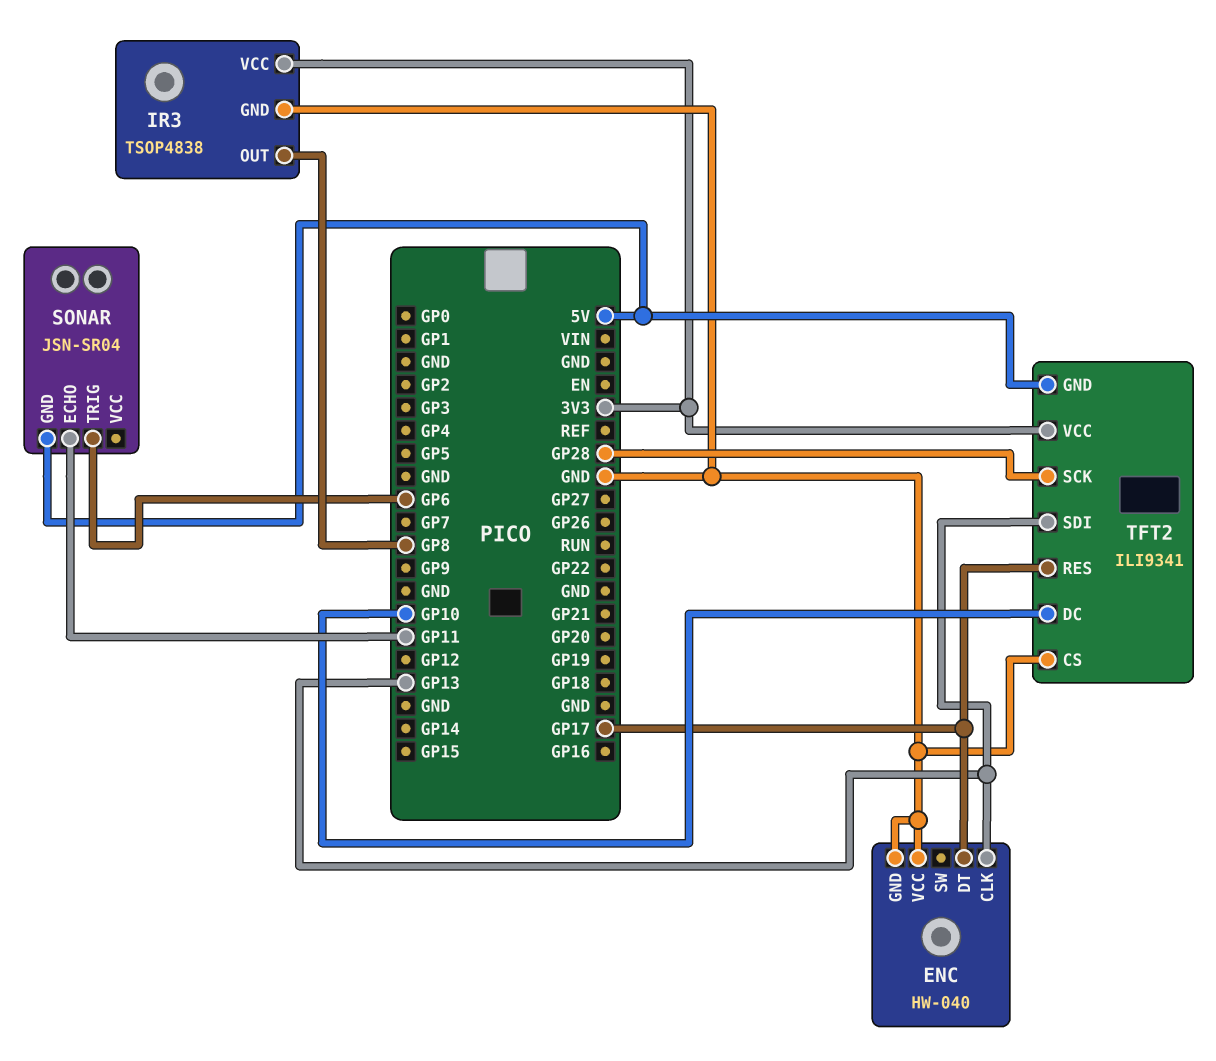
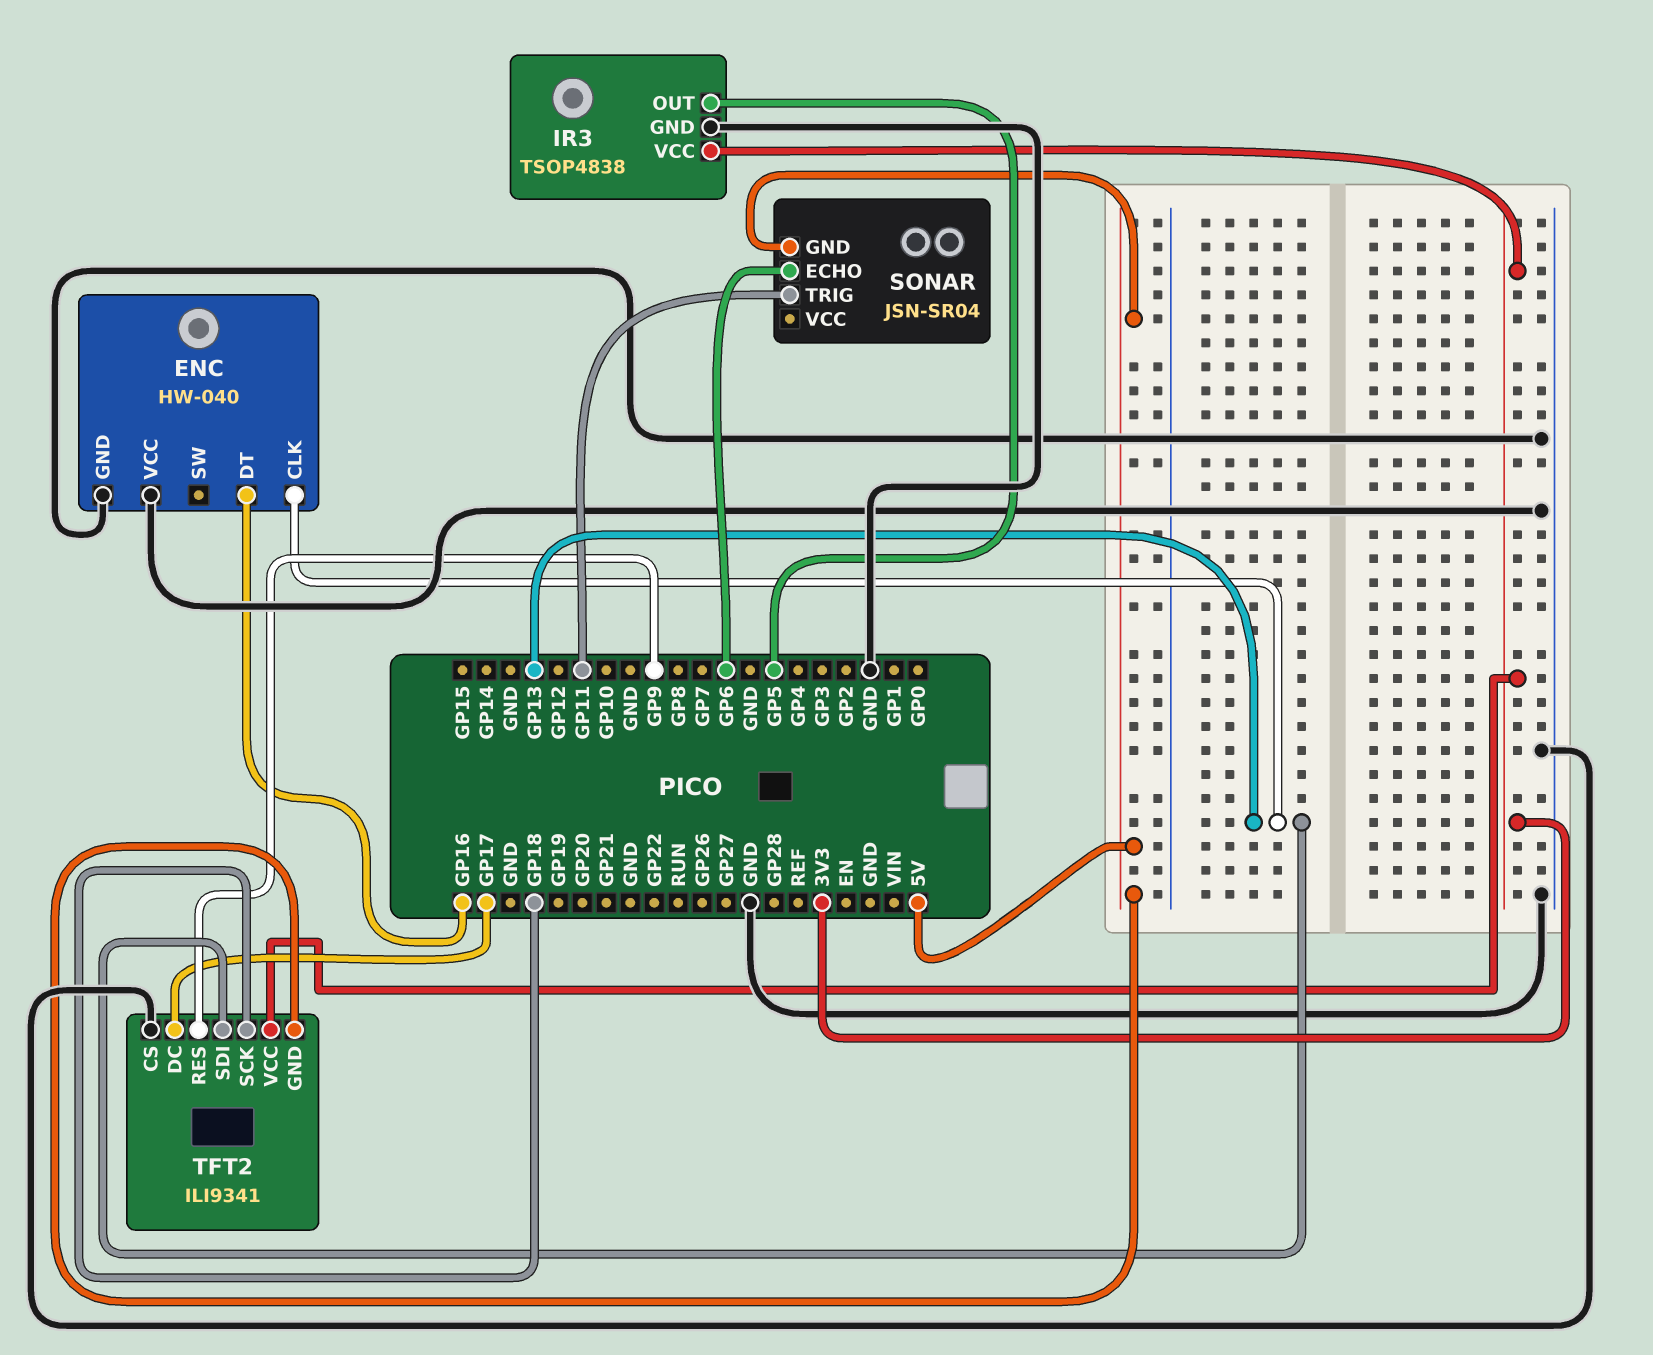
ENC pin DT: GP17 -> GP16
IR3 pin OUT: GP8 -> GP5
SONAR pin ECHO: GP11 -> GP6
SONAR pin TRIG: GP6 -> GP11
TFT2 pin DC: GP10 -> GP17
TFT2 pin RES: GP17 -> GP9
TFT2 pin SCK: GP28 -> GP18

